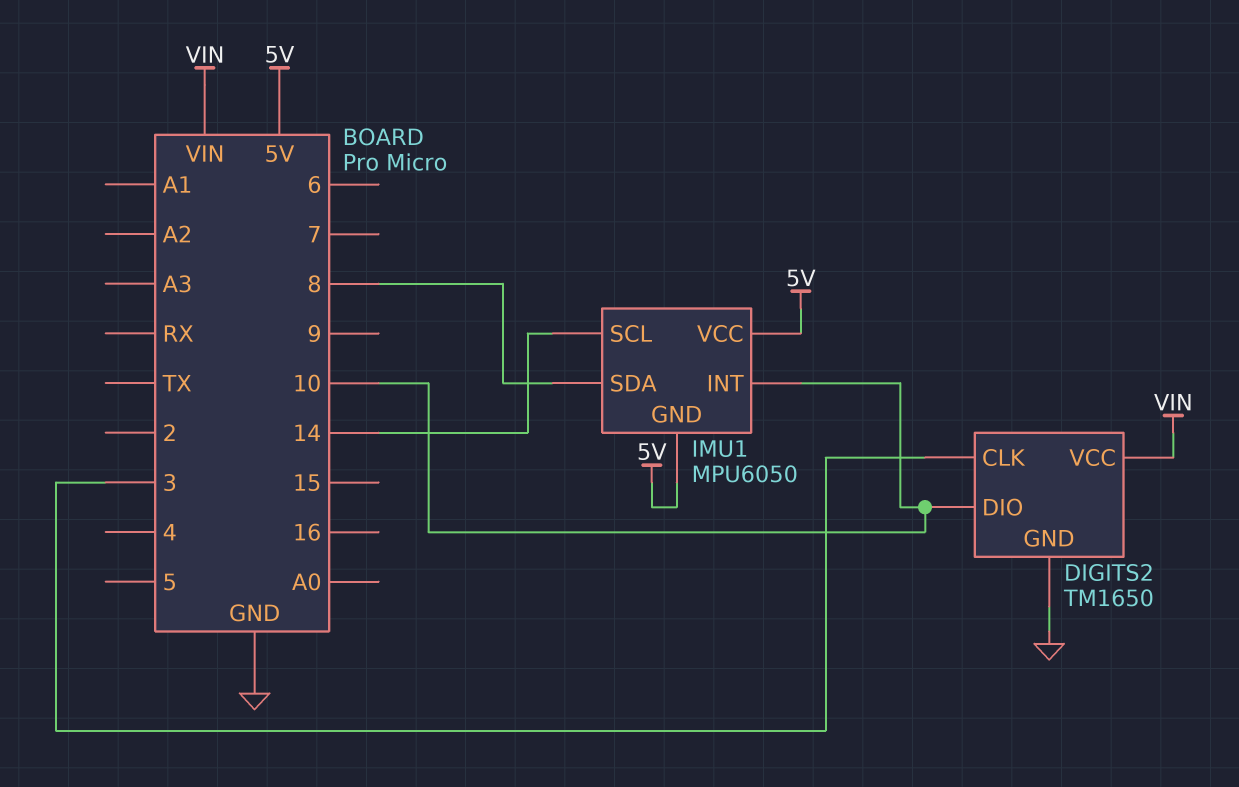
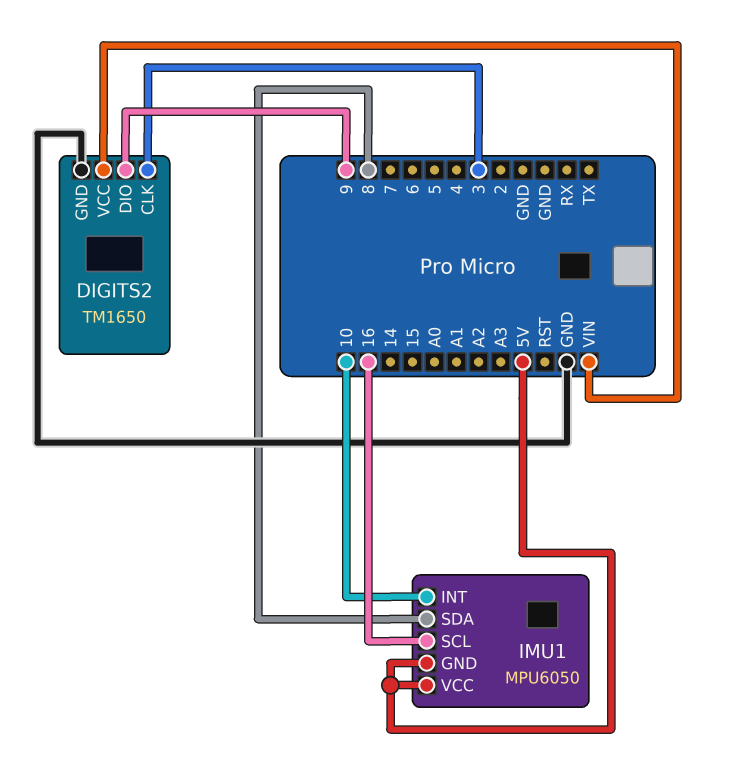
DIGITS2 pin DIO: 10 -> 9
IMU1 pin SCL: 14 -> 16

